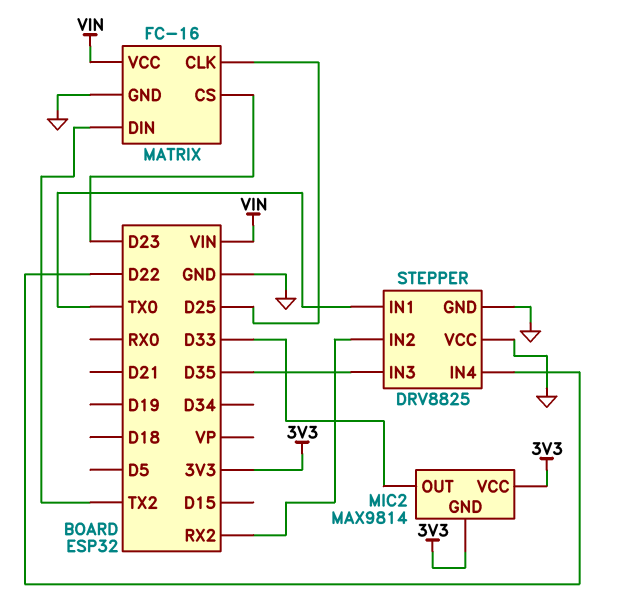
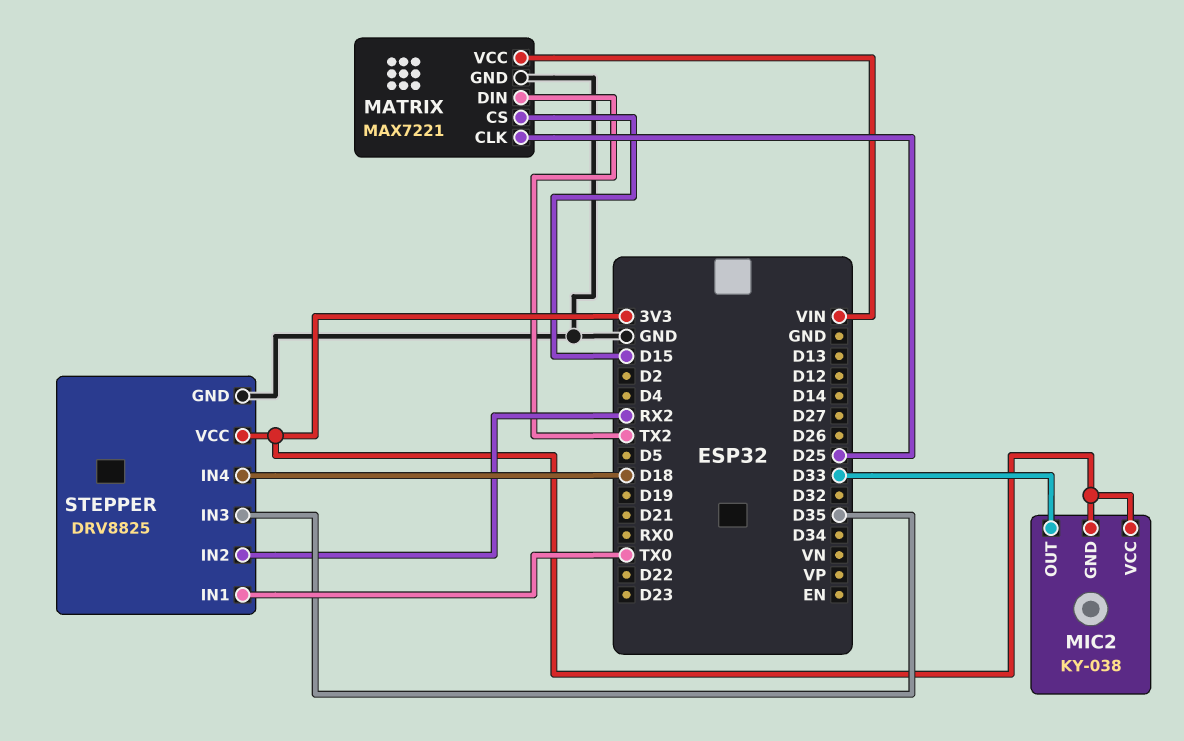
MATRIX: FC-16 -> MAX7221
MATRIX pin CS: D23 -> D15
MIC2: MAX9814 -> KY-038
STEPPER pin IN4: D22 -> D18
STEPPER pin VCC: GND -> 3V3

